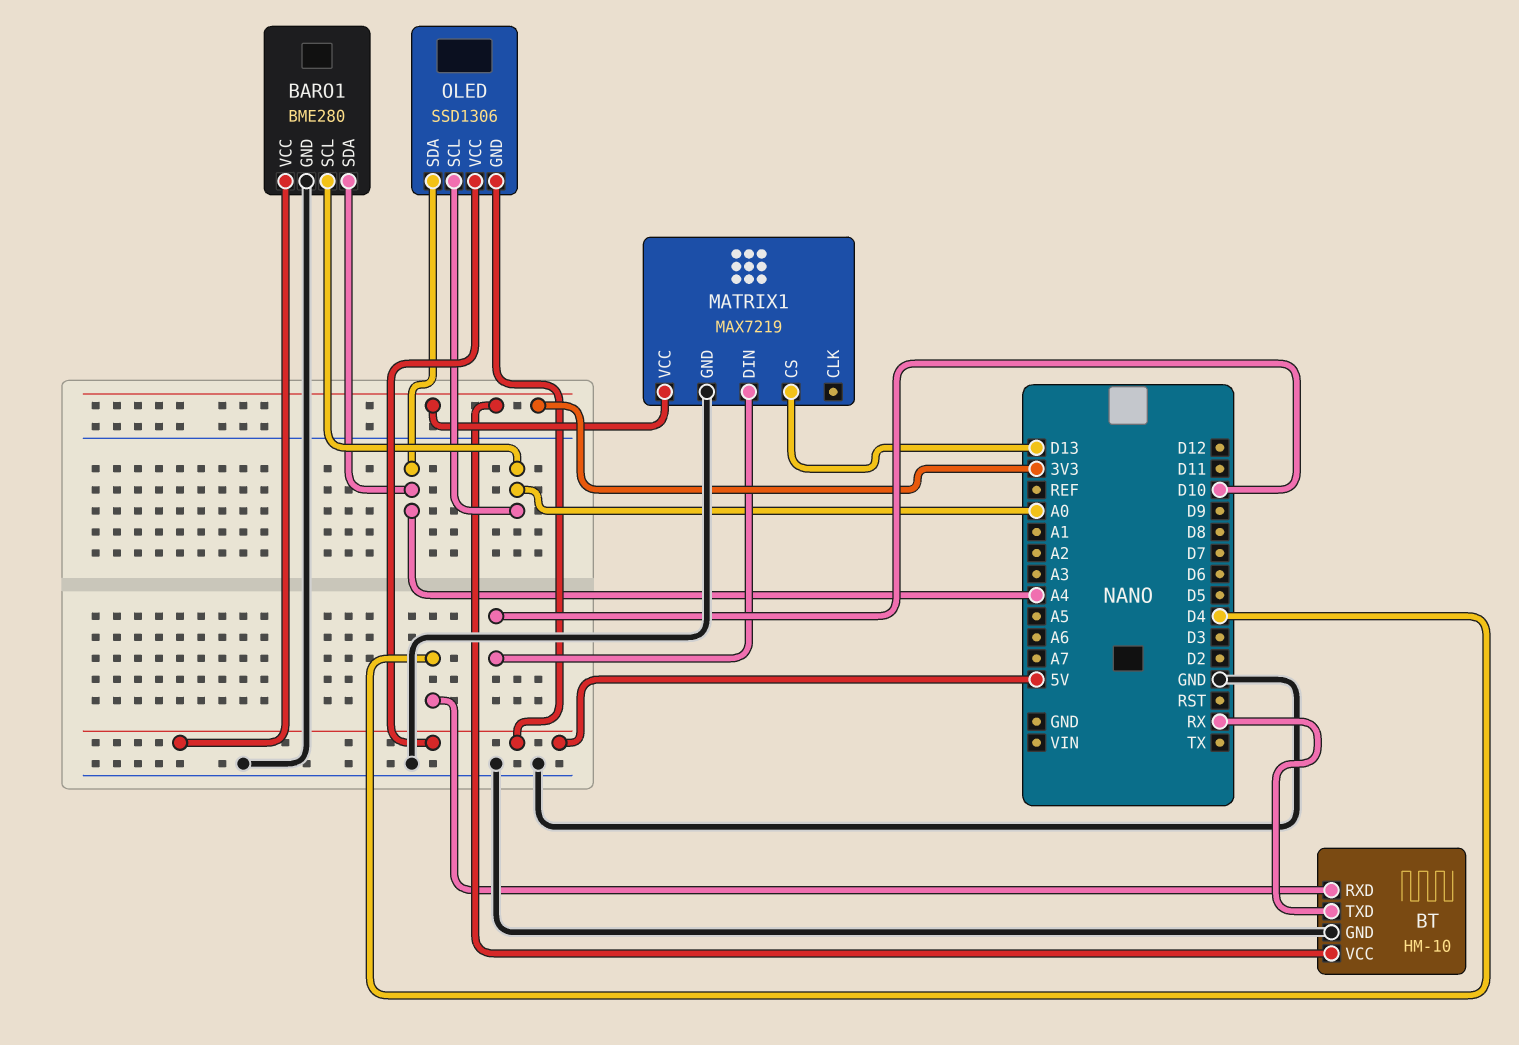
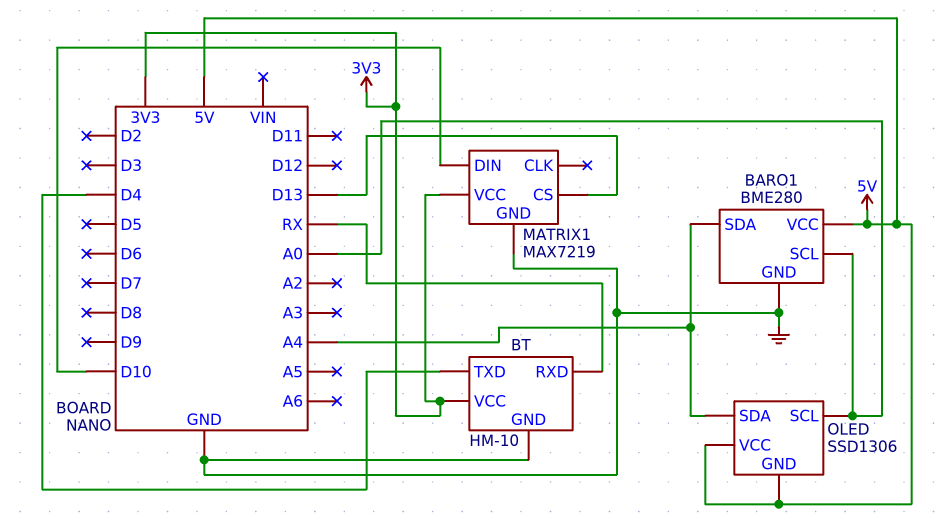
BT pin RXD: D4 -> RX
BT pin TXD: RX -> D4

